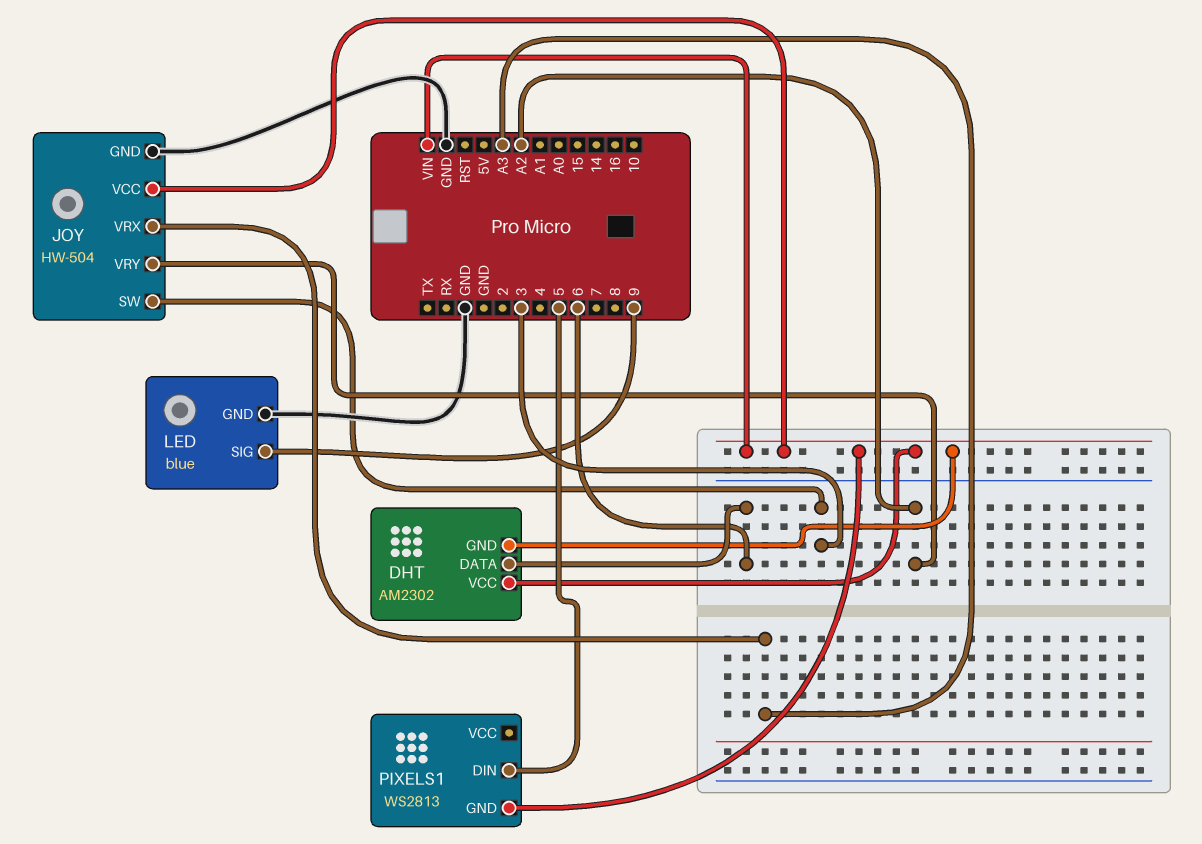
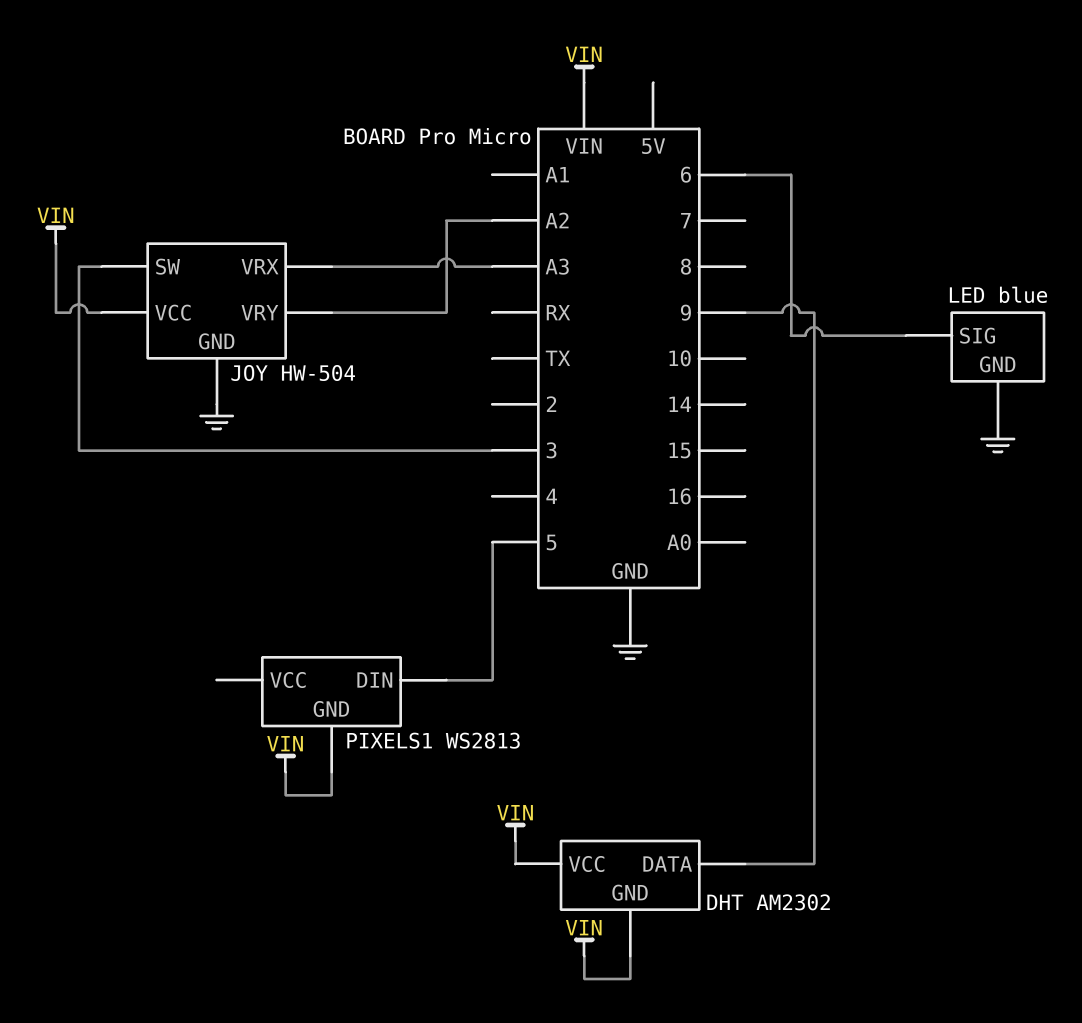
DHT pin DATA: 6 -> 9
LED pin SIG: 9 -> 6

